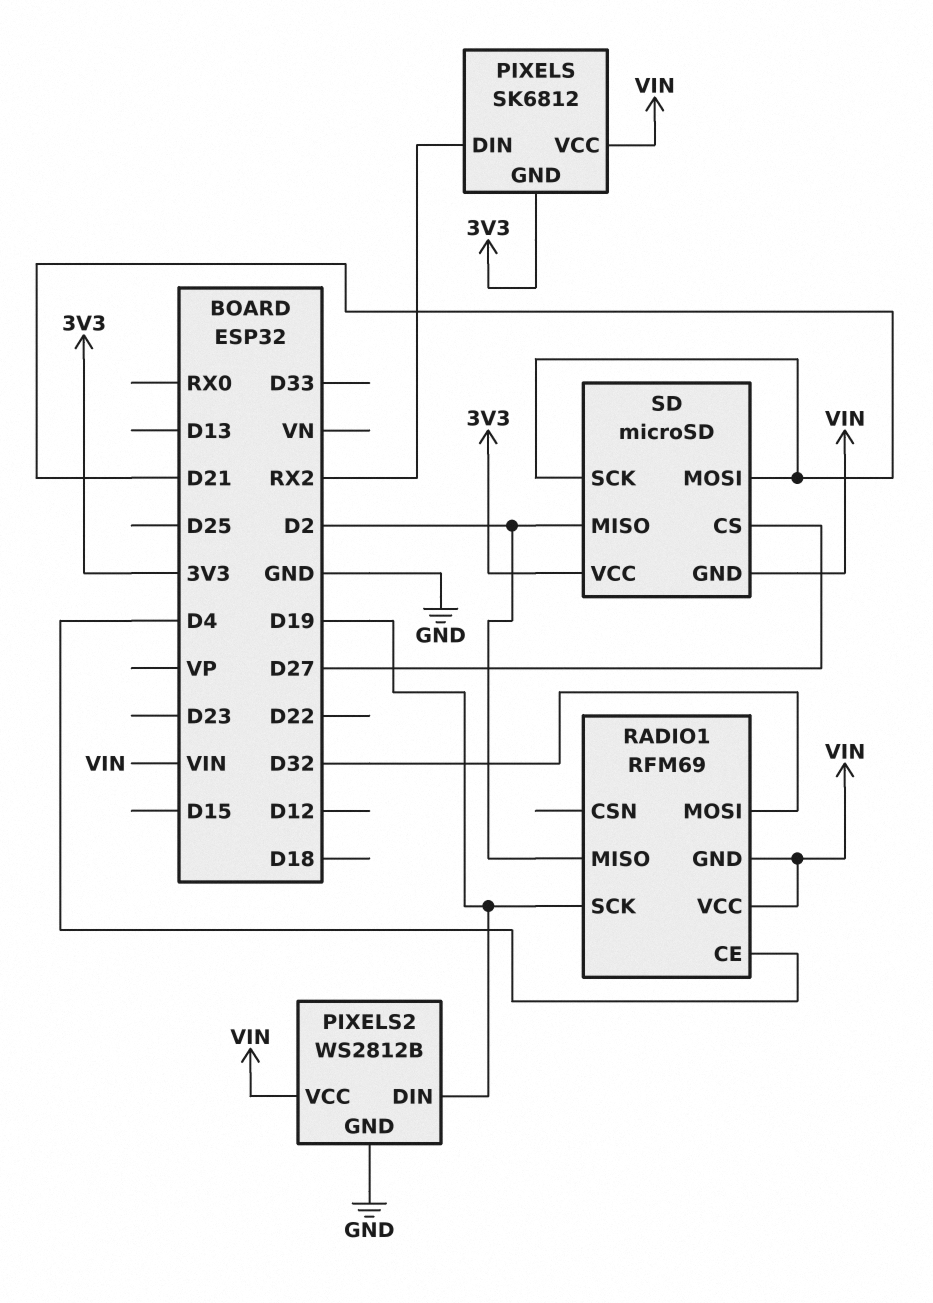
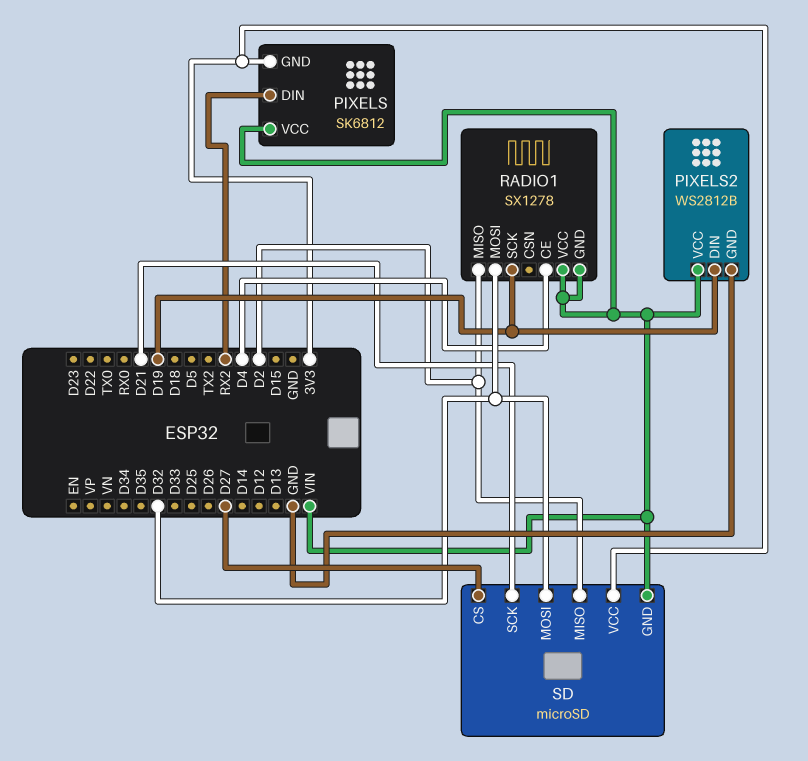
RADIO1: RFM69 -> SX1278
SD pin MOSI: D21 -> D32

